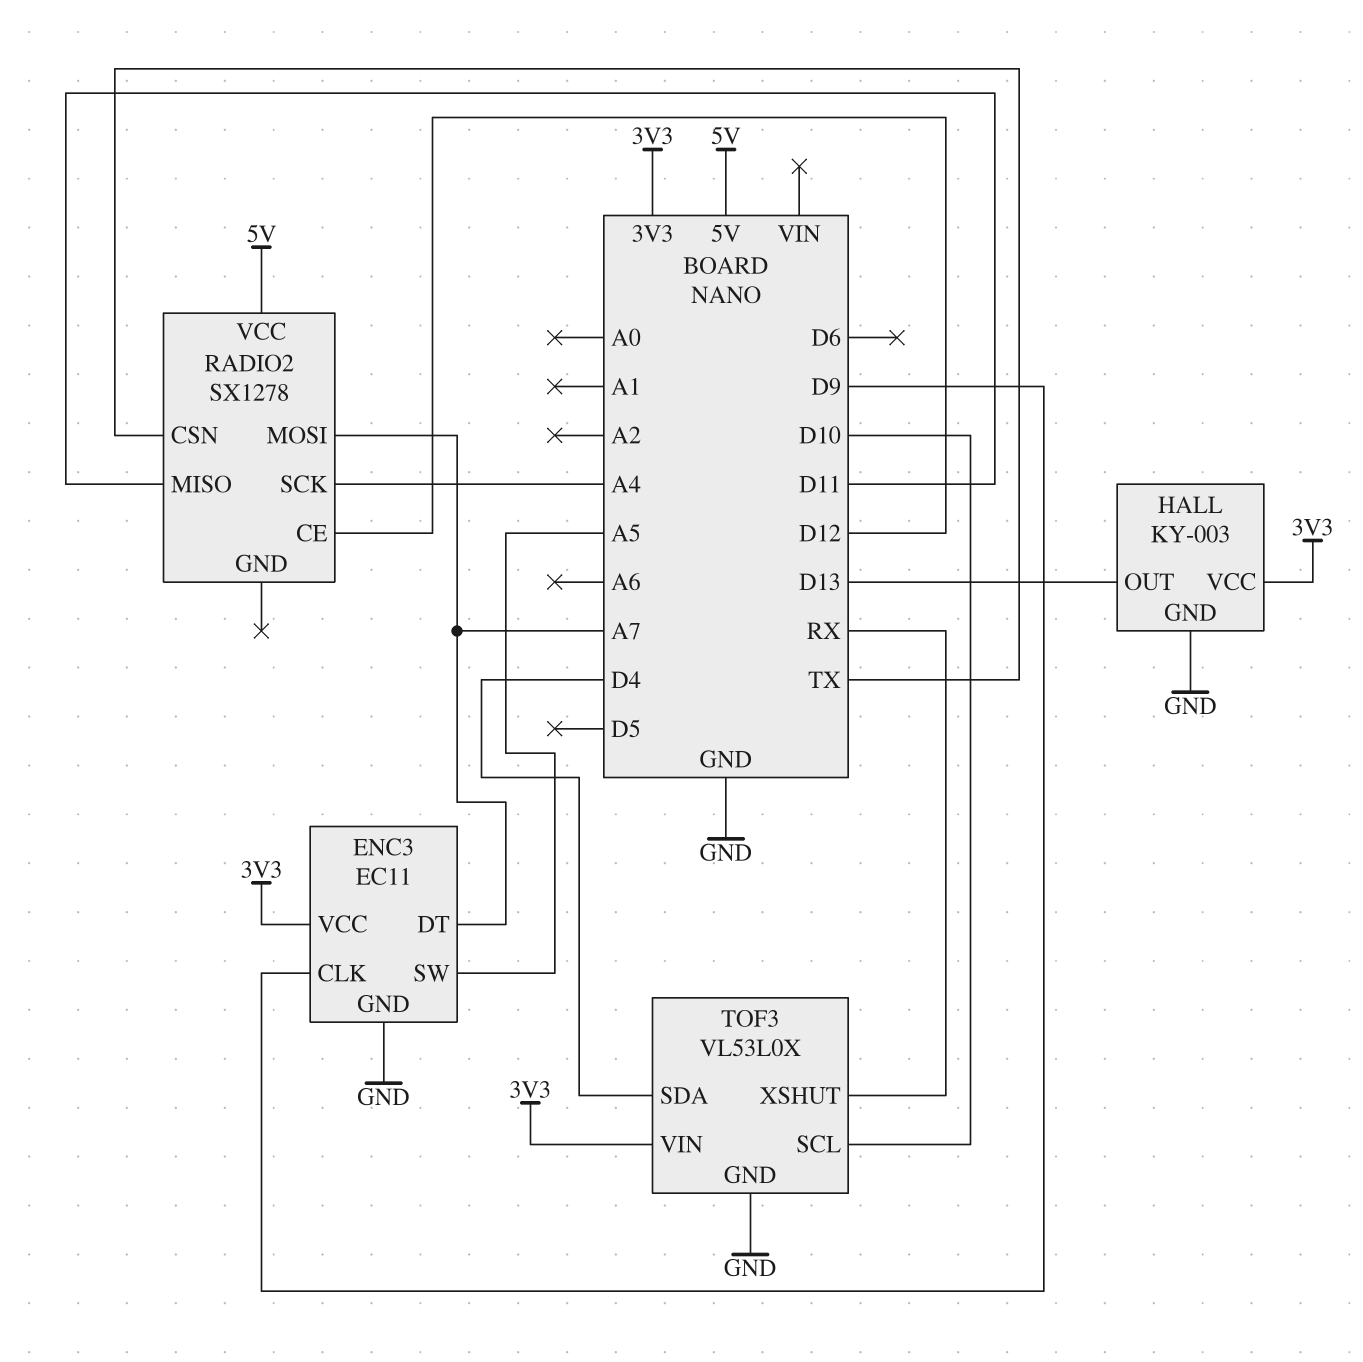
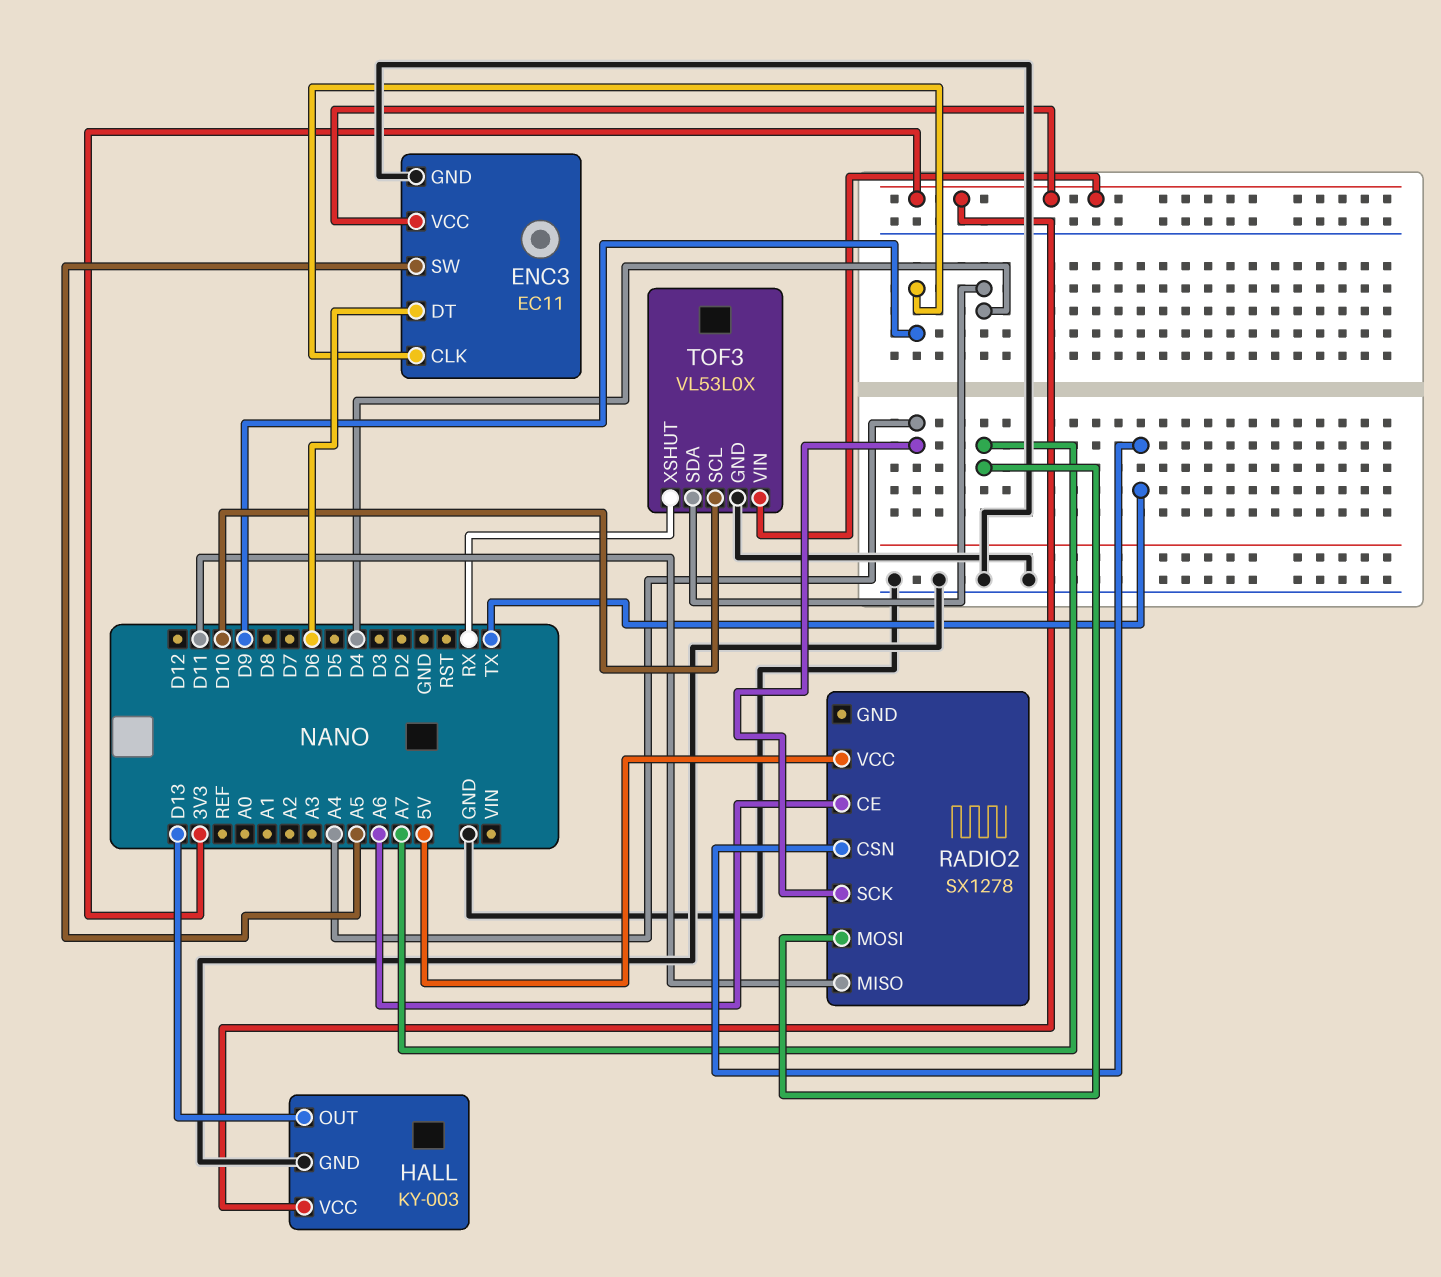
ENC3 pin DT: A7 -> D6
RADIO2 pin CE: D12 -> A6

